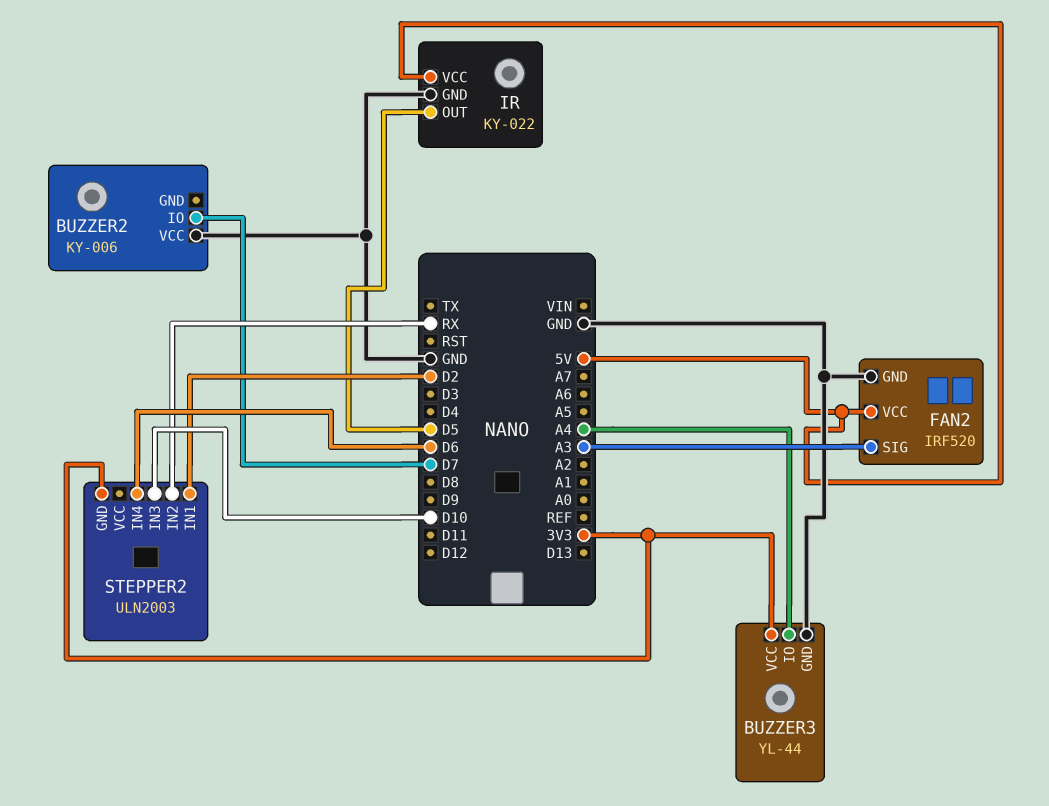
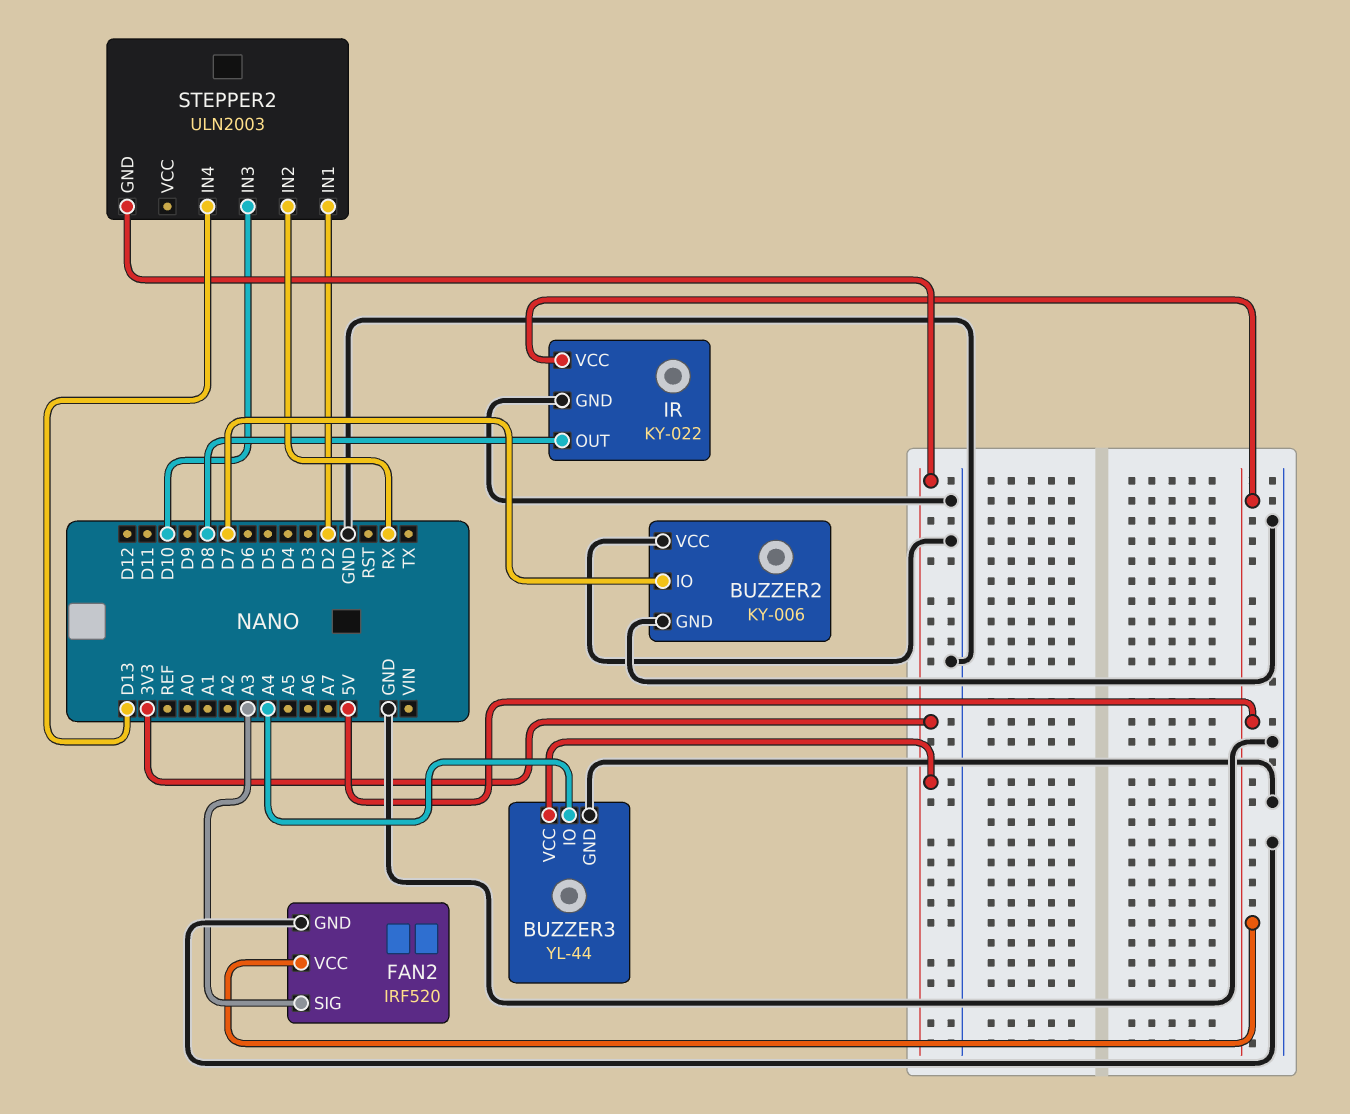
BUZZER2 pin GND: none -> GND
IR pin OUT: D5 -> D8
STEPPER2 pin IN4: D6 -> D13

